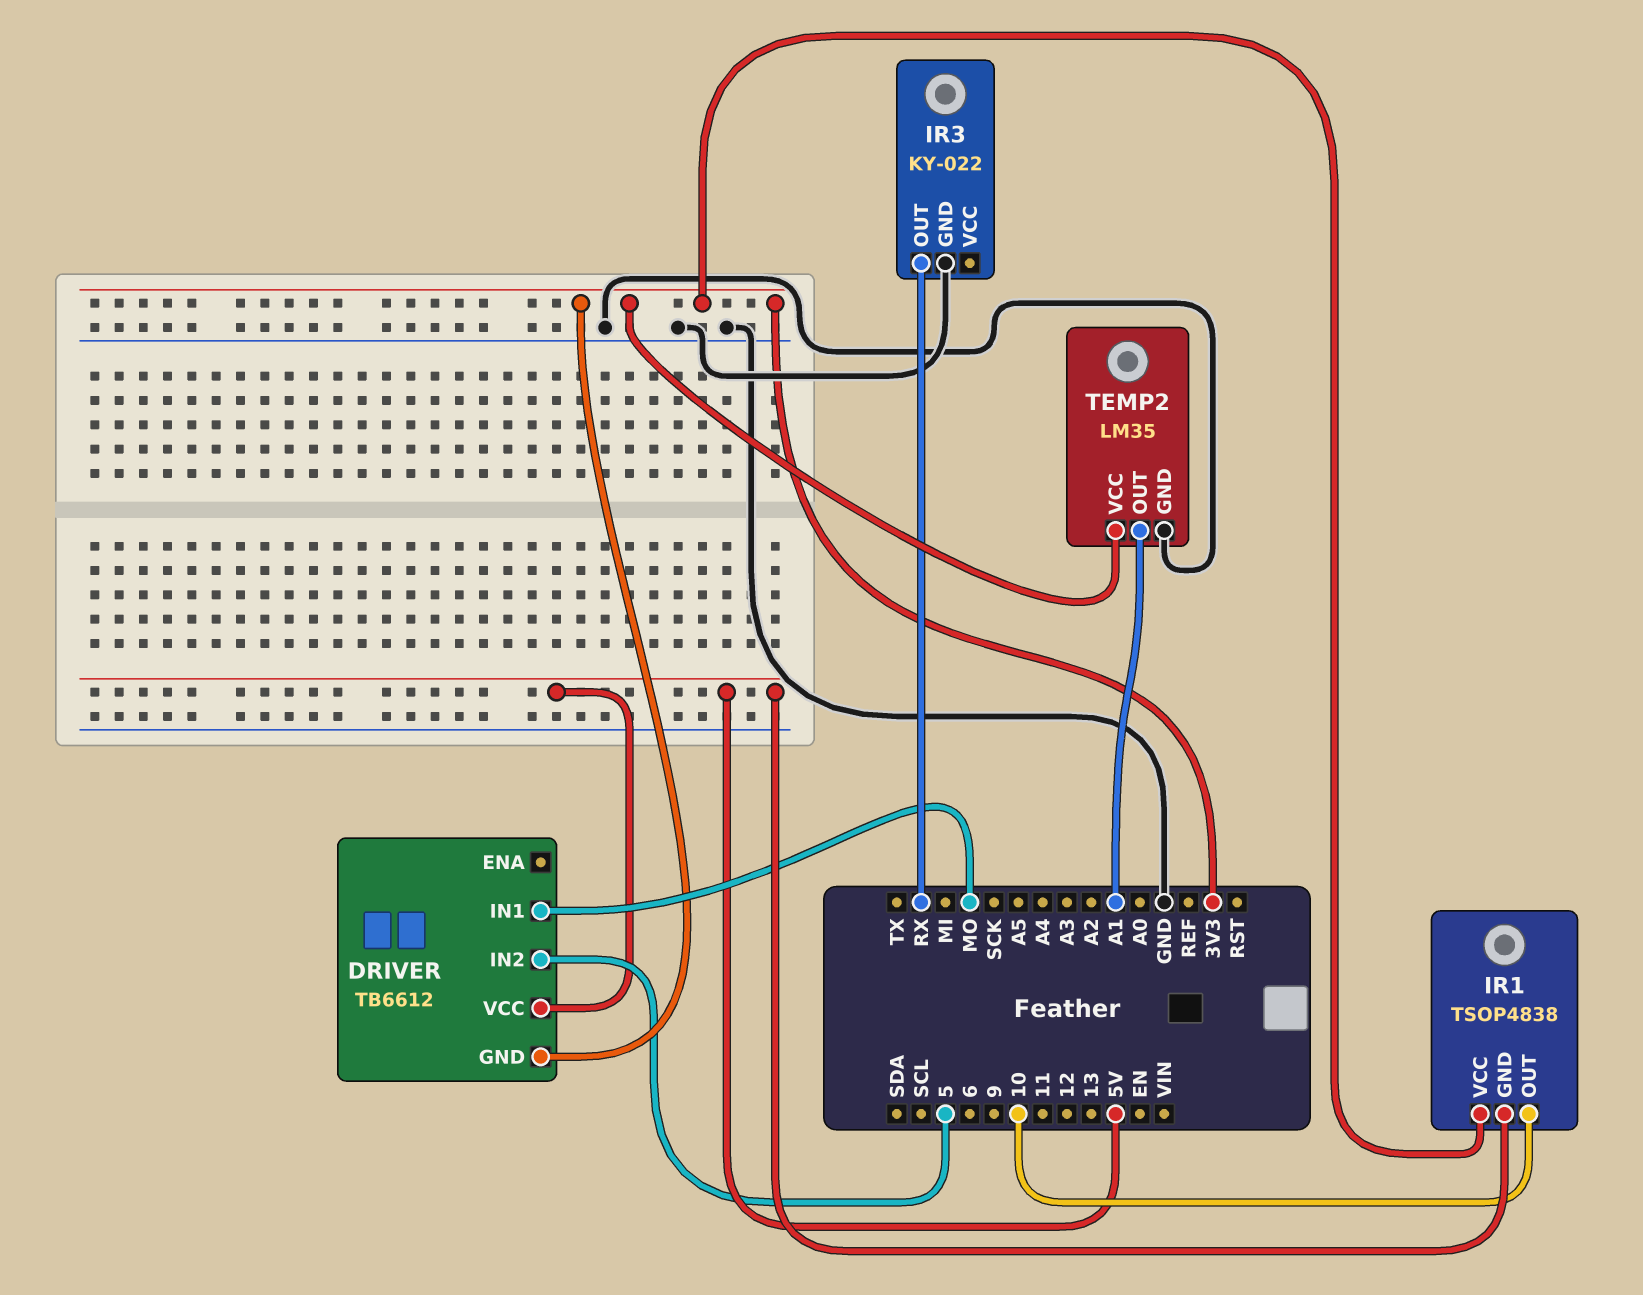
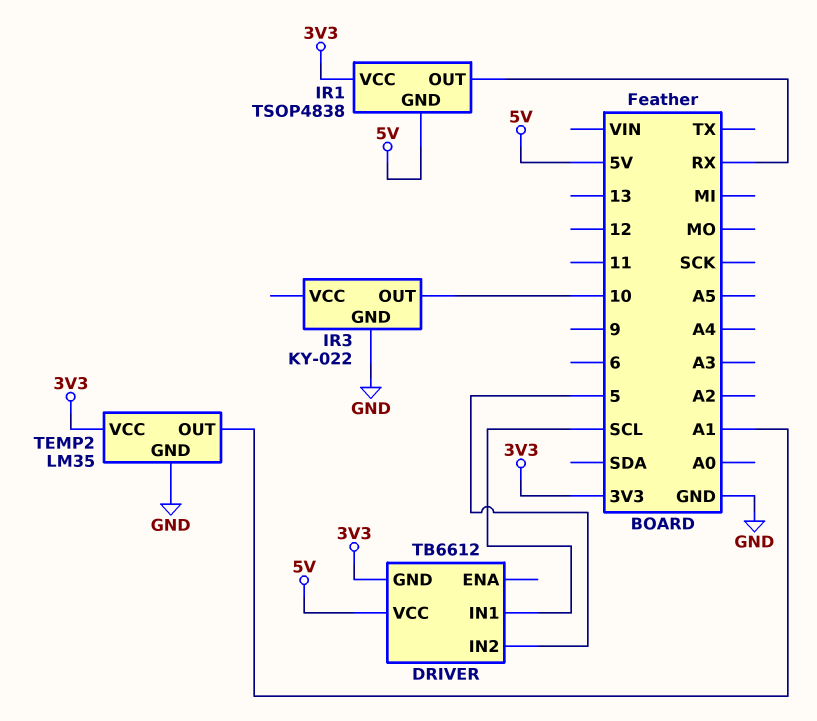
DRIVER pin IN1: MO -> SCL
IR1 pin OUT: 10 -> RX
IR3 pin OUT: RX -> 10

